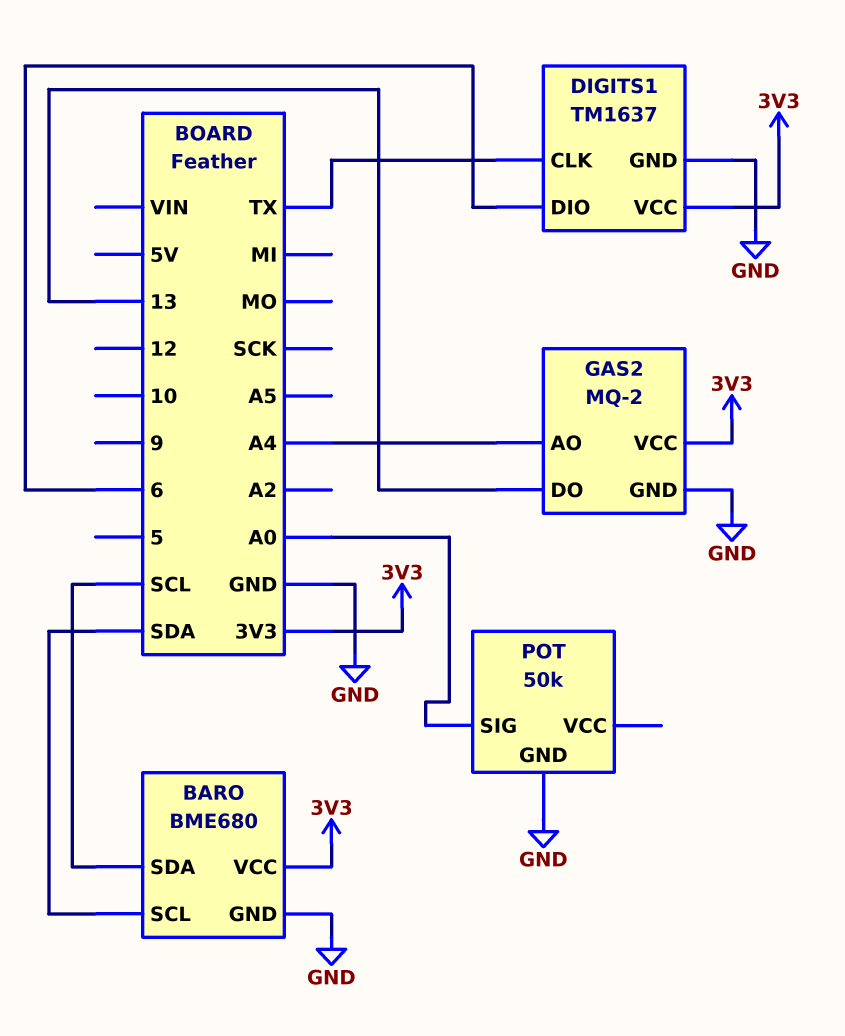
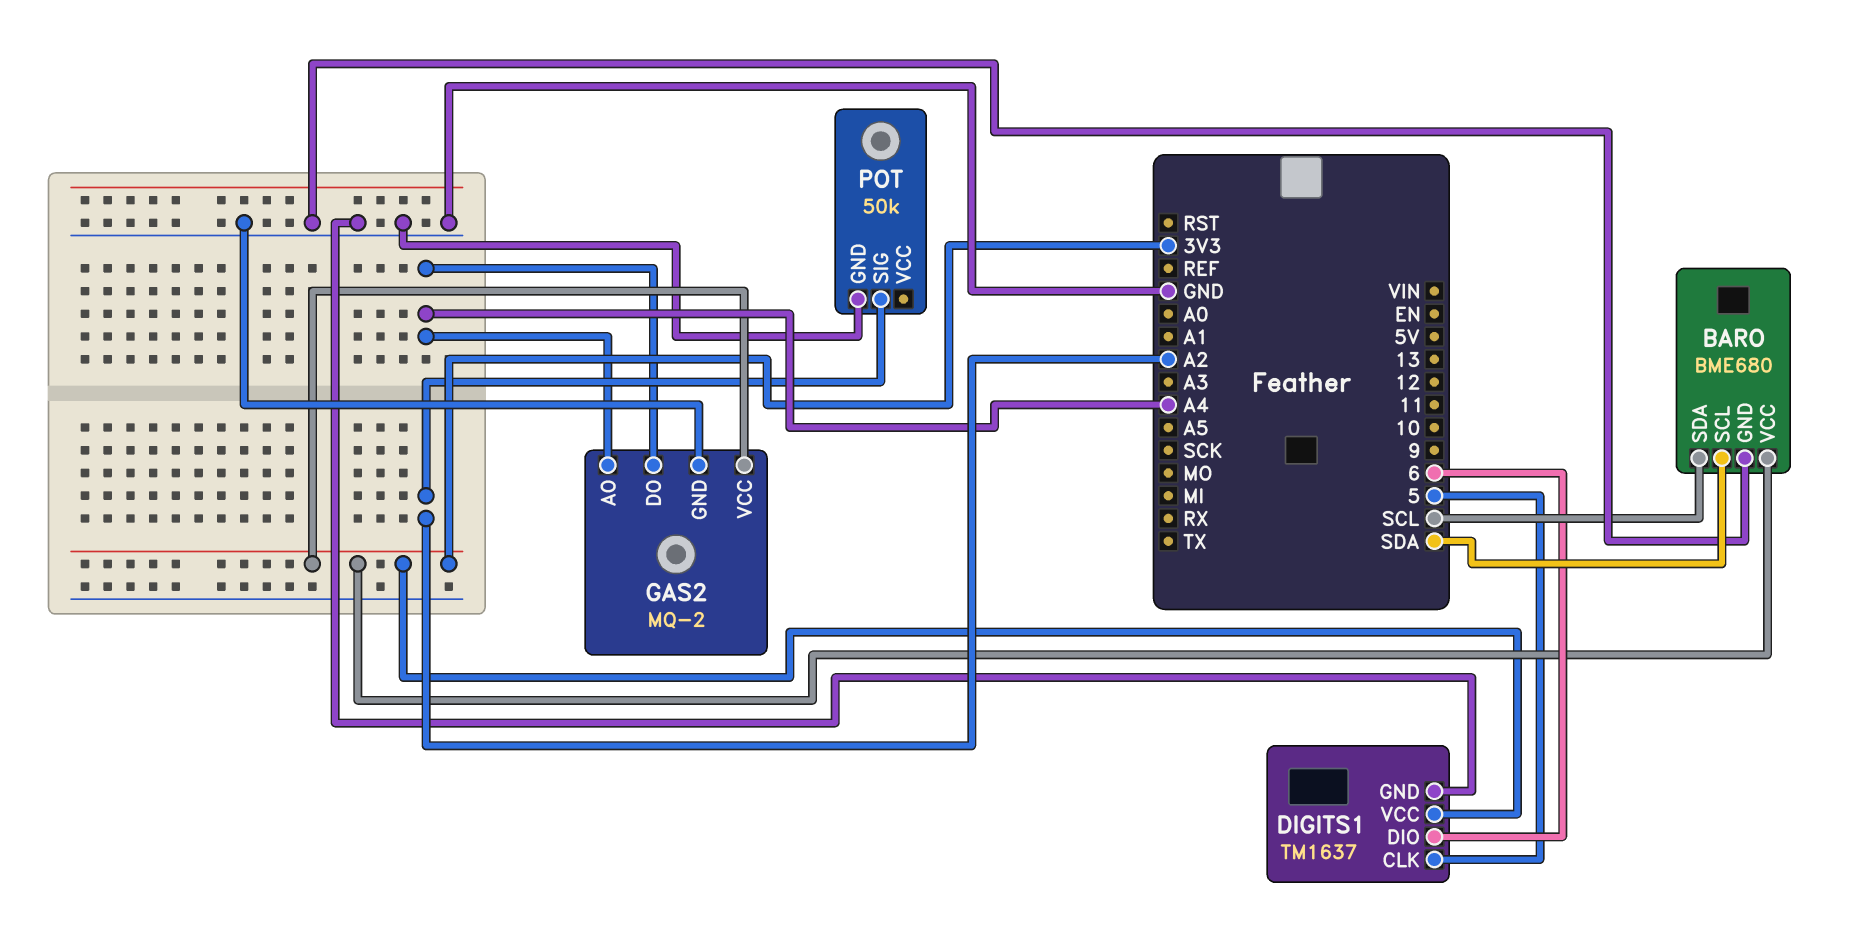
DIGITS1 pin CLK: TX -> 5
GAS2 pin DO: 13 -> A4
POT pin SIG: A0 -> A2

